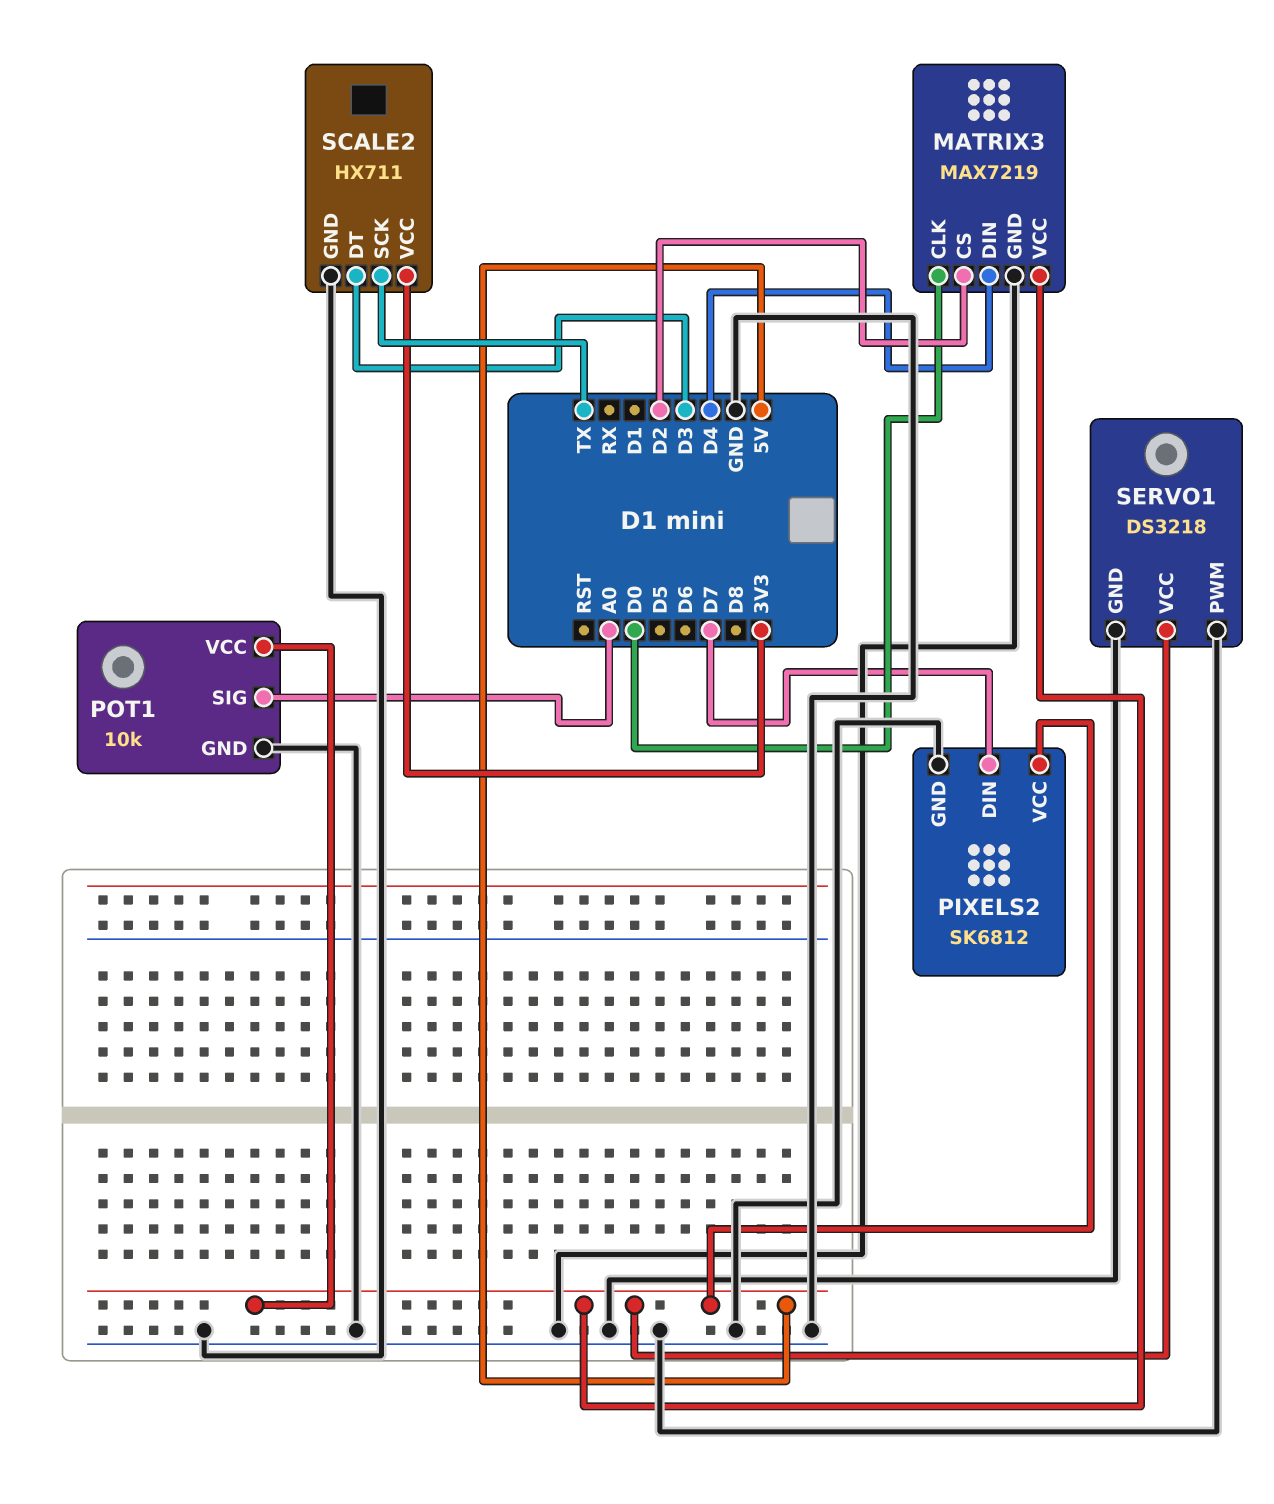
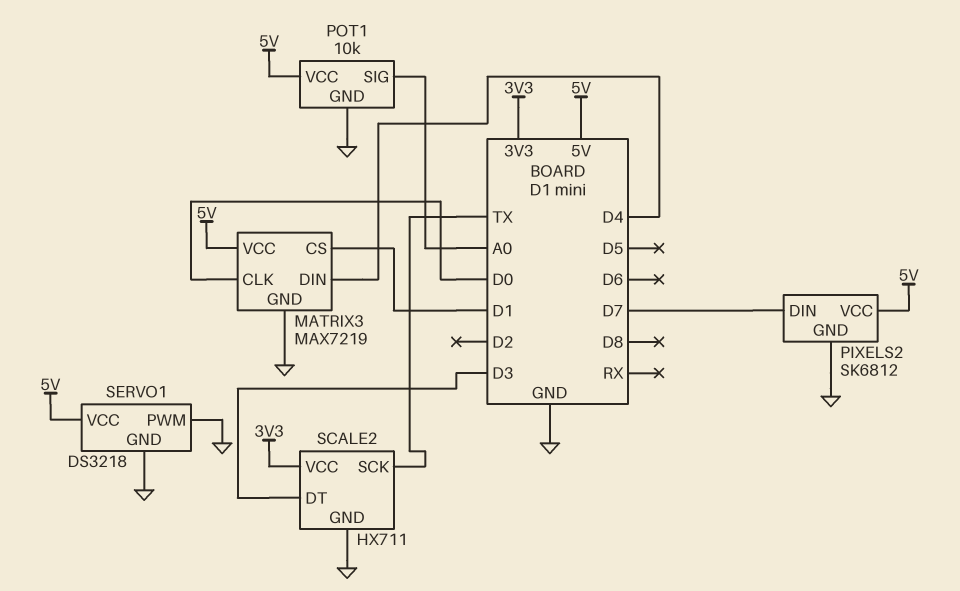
MATRIX3 pin CS: D2 -> D1

